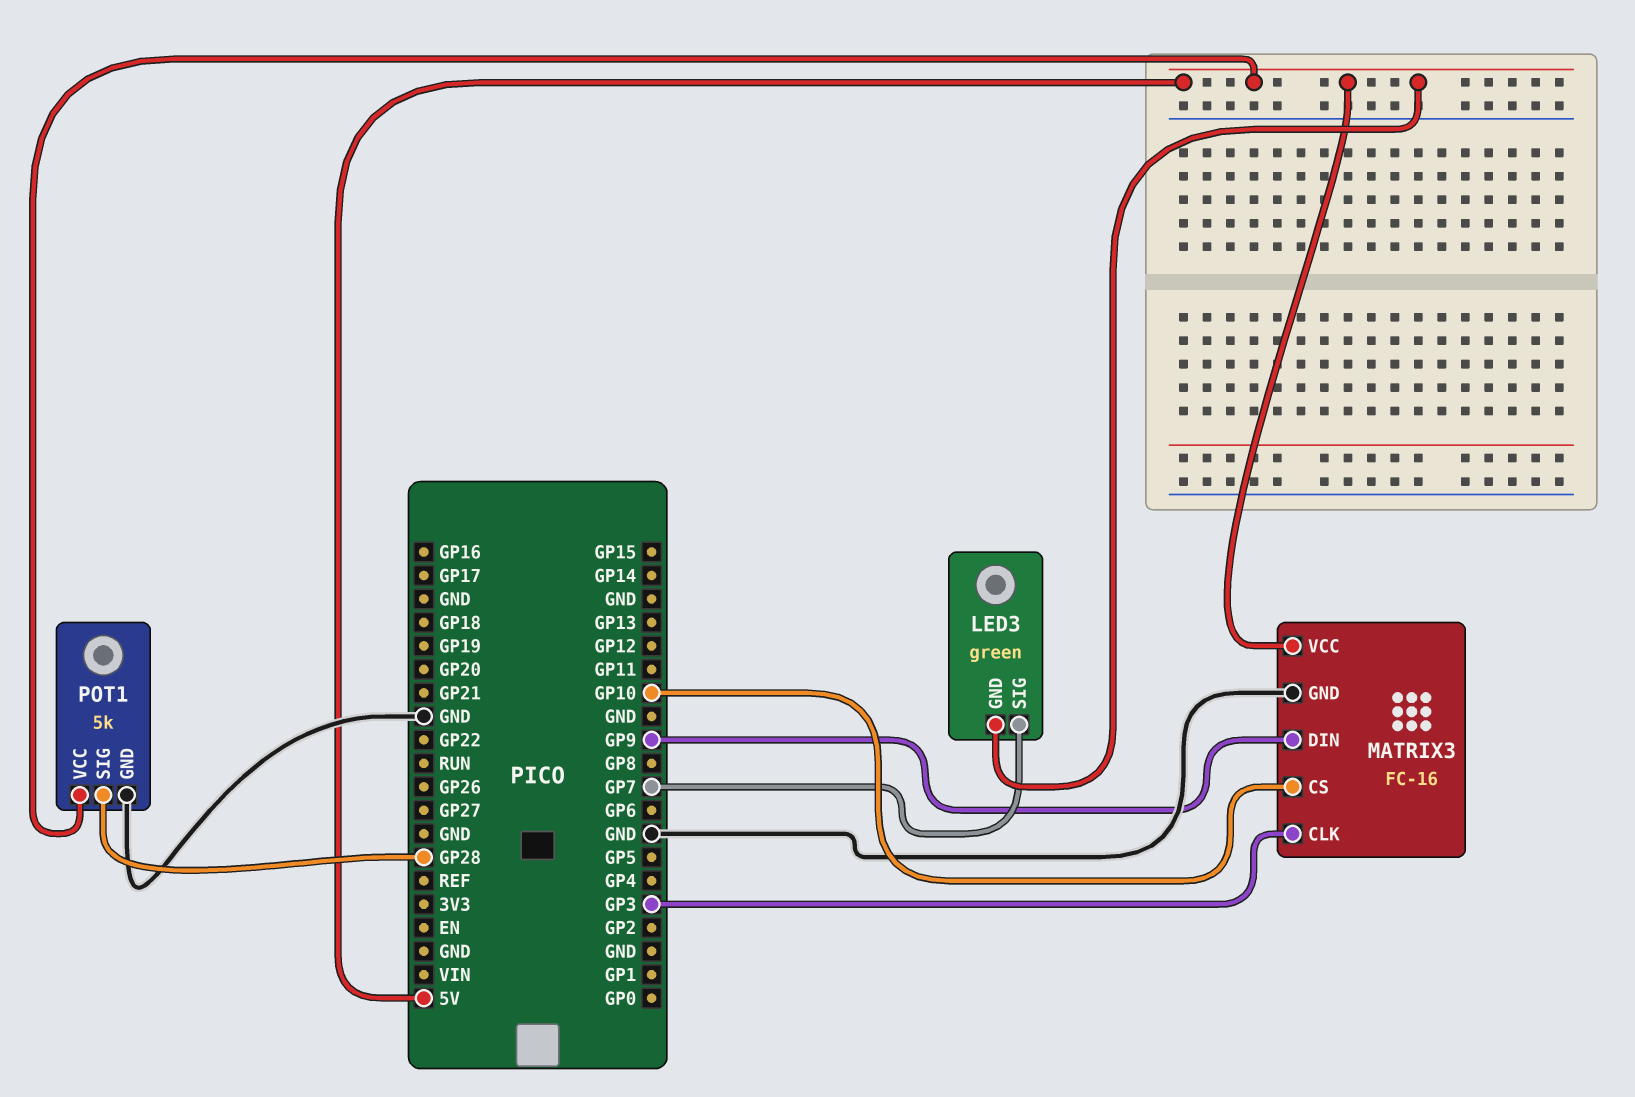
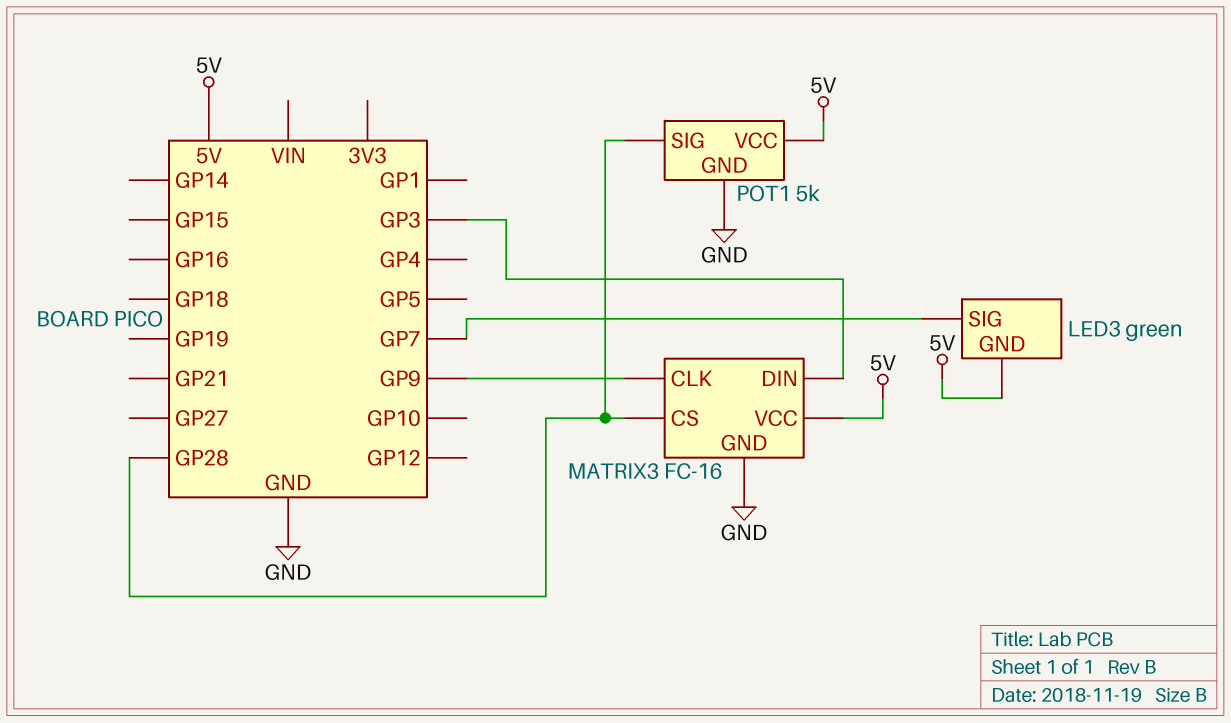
MATRIX3 pin CLK: GP3 -> GP9
MATRIX3 pin CS: GP10 -> GP28
MATRIX3 pin DIN: GP9 -> GP3

